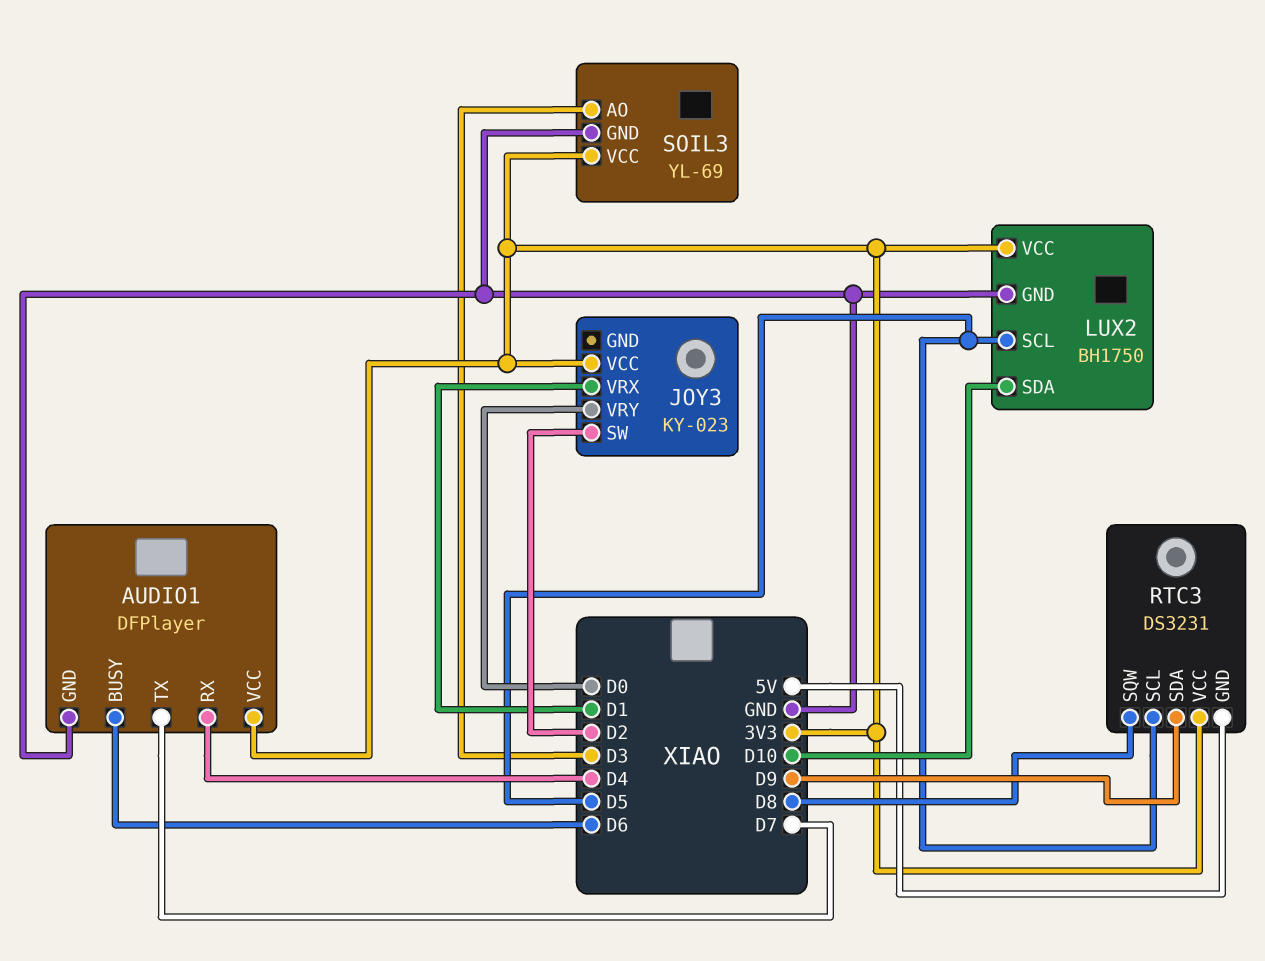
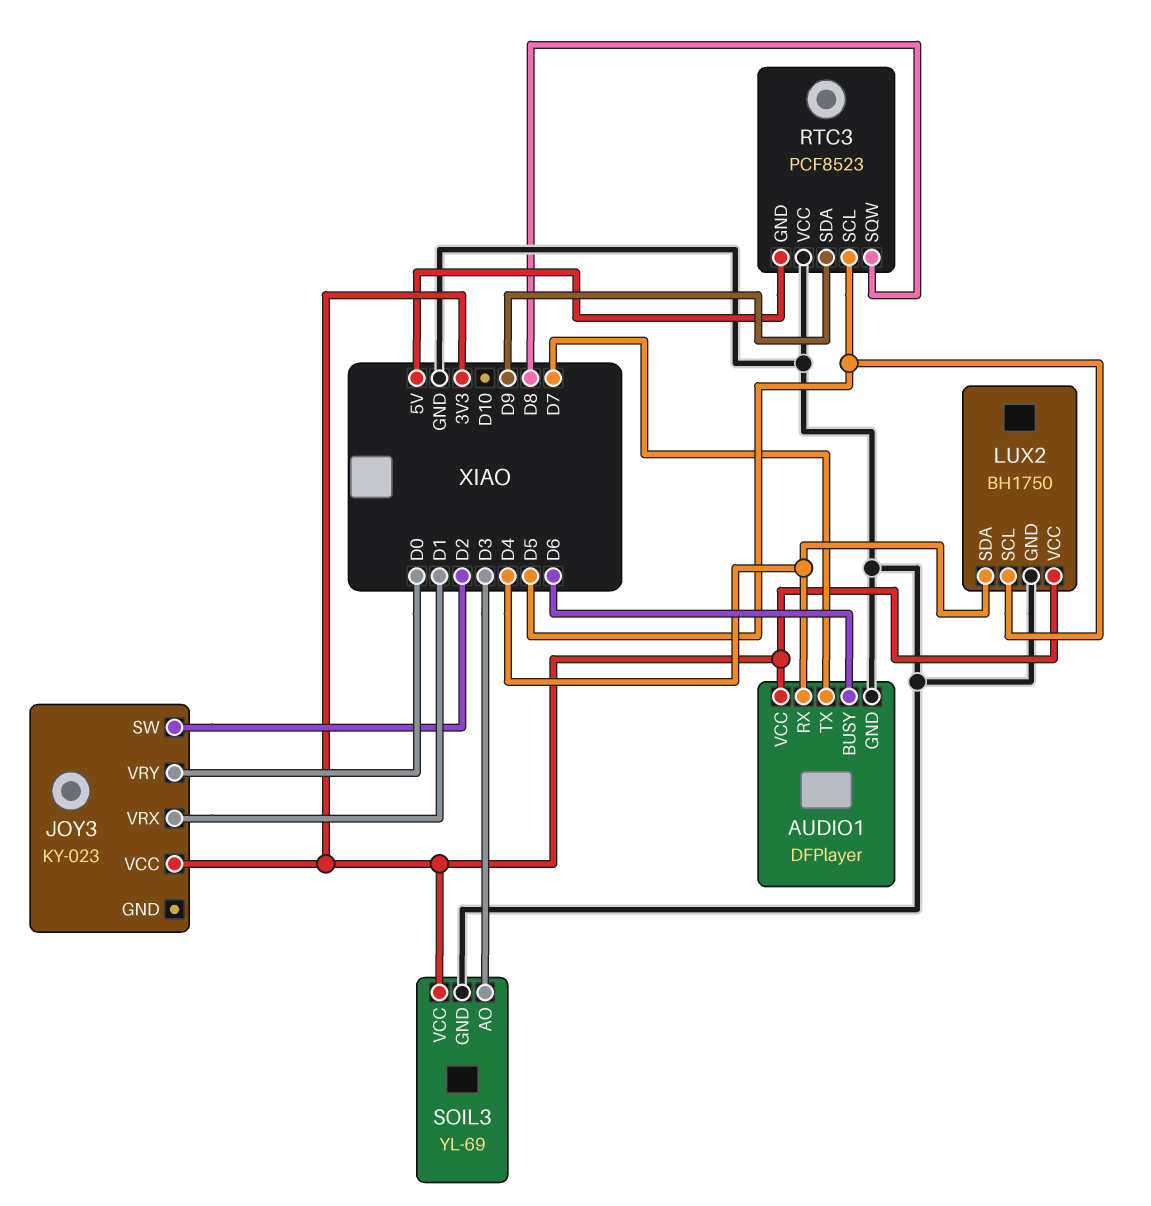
LUX2 pin SDA: D10 -> D4
RTC3: DS3231 -> PCF8523
RTC3 pin VCC: 3V3 -> GND

